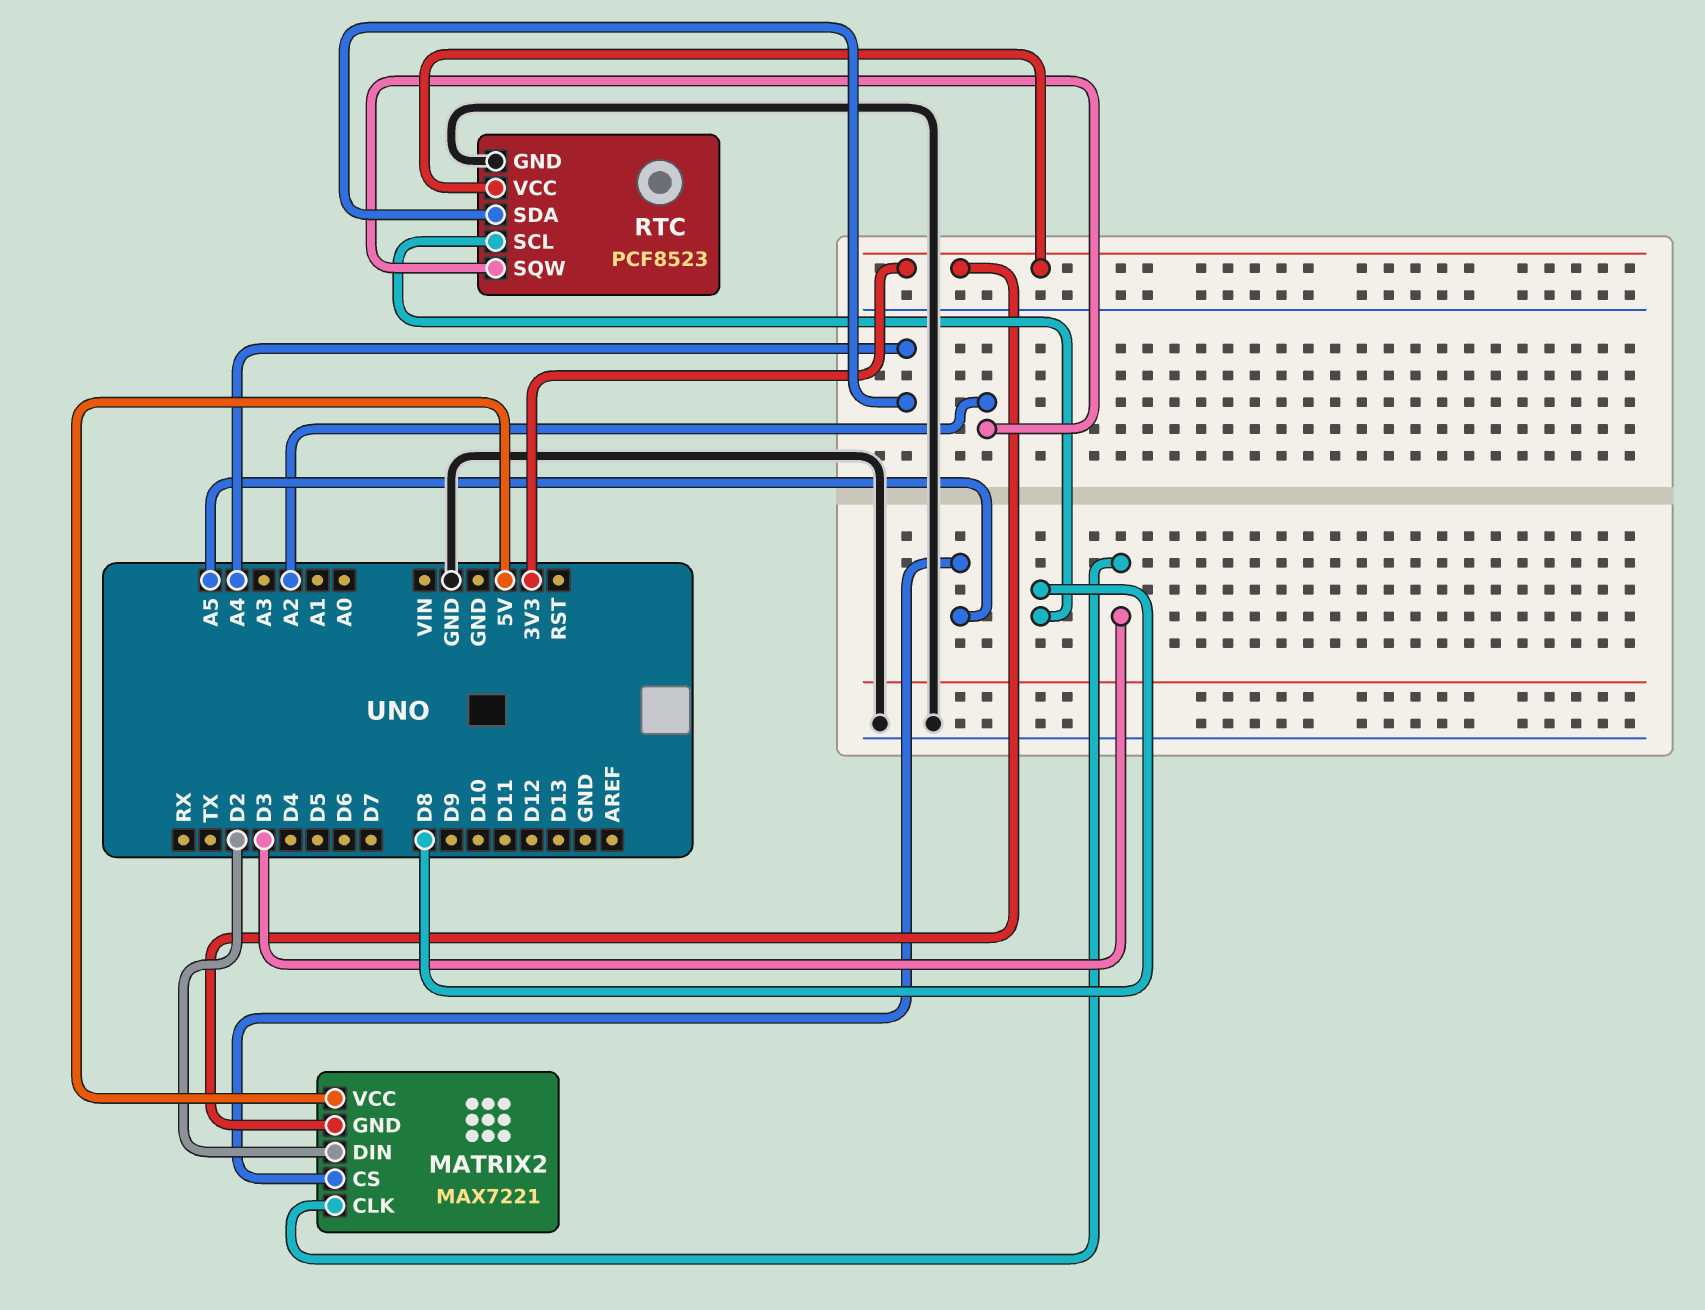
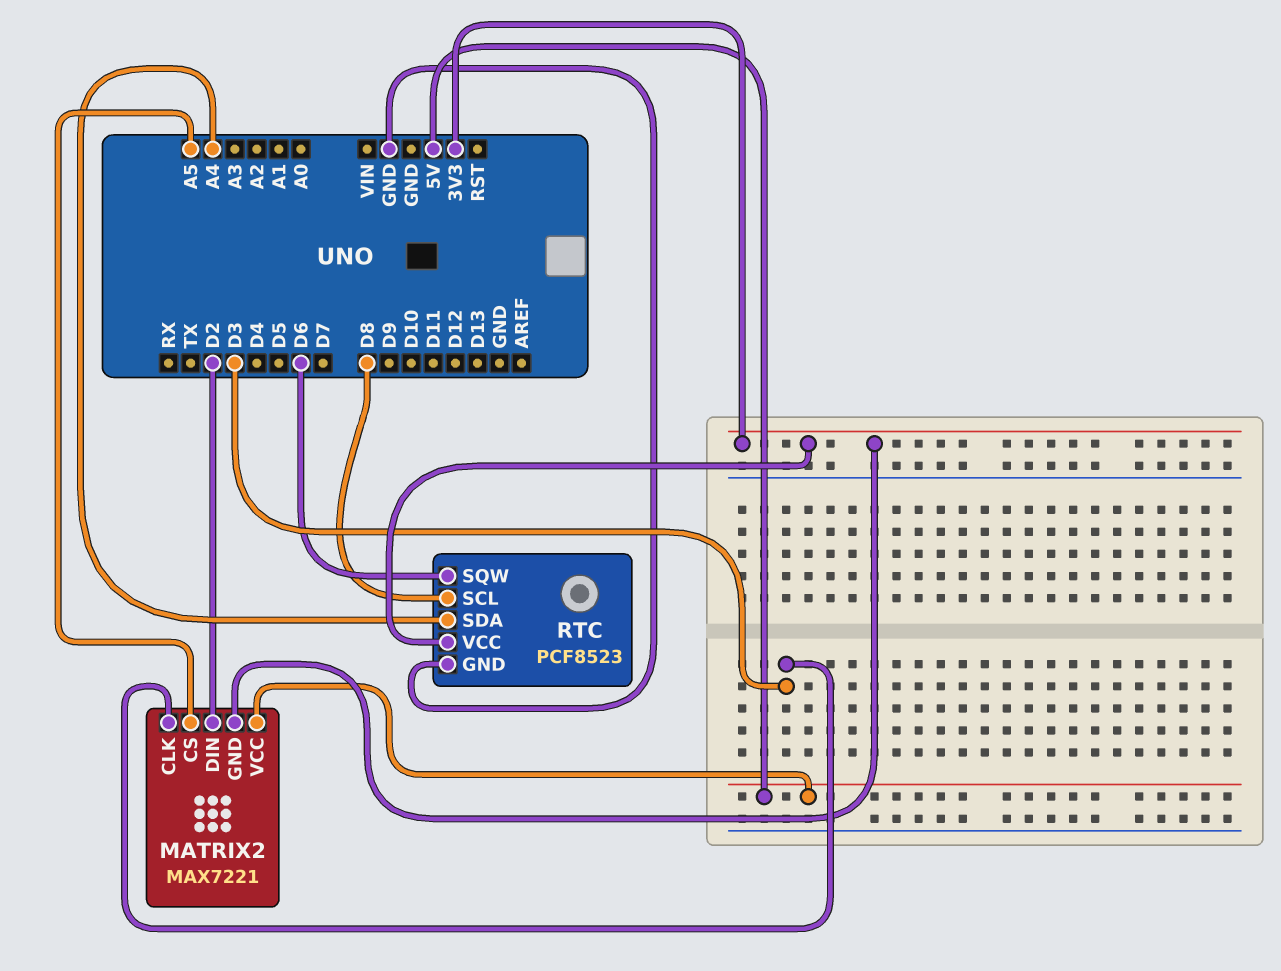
RTC pin SQW: A2 -> D6

